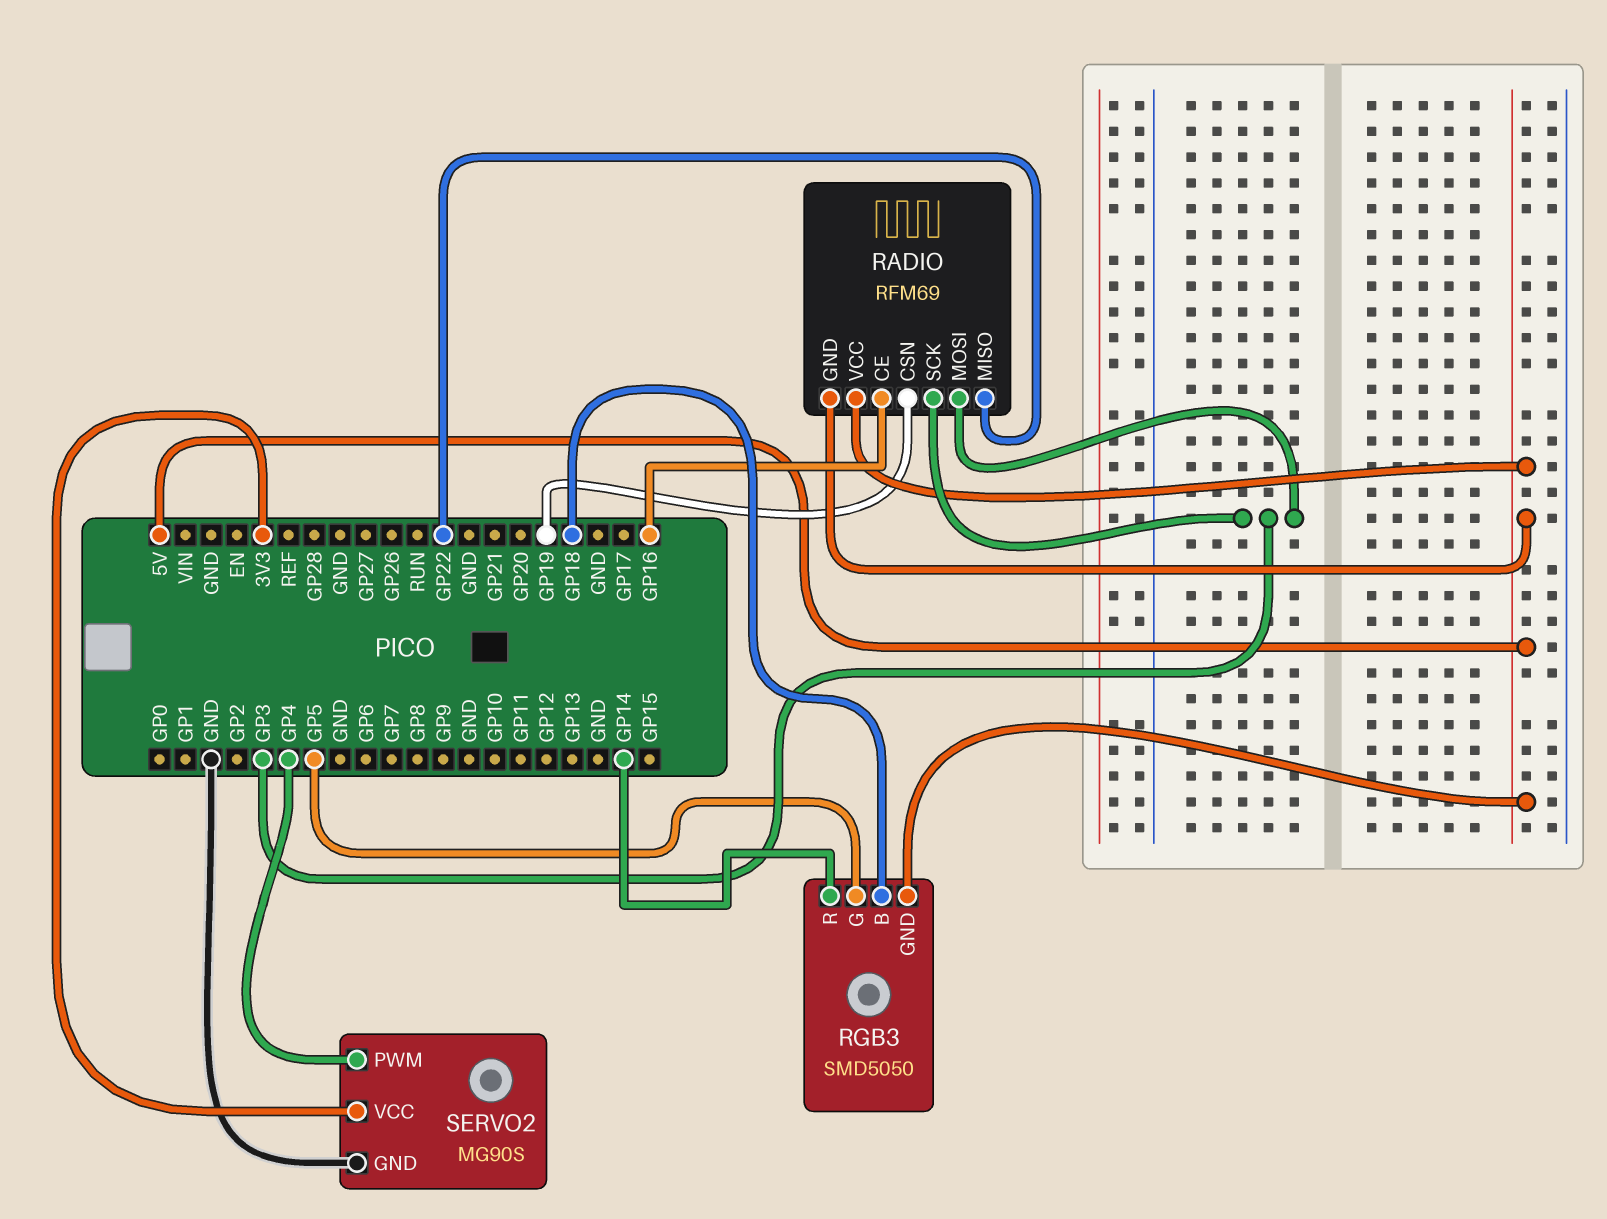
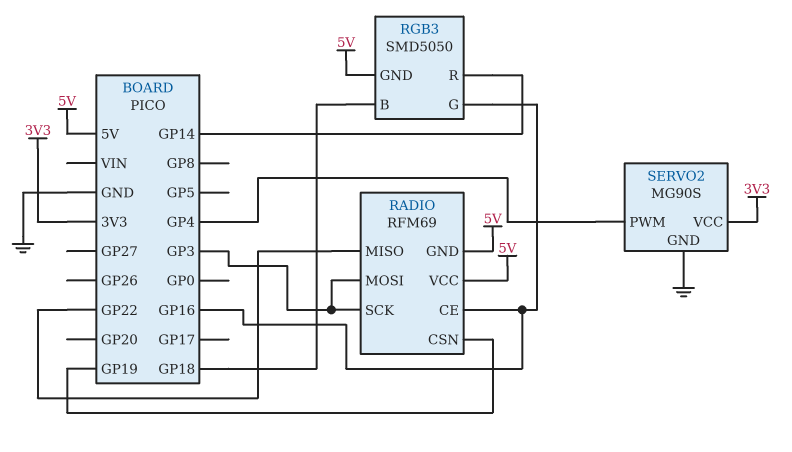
RGB3 pin G: GP5 -> GP16

